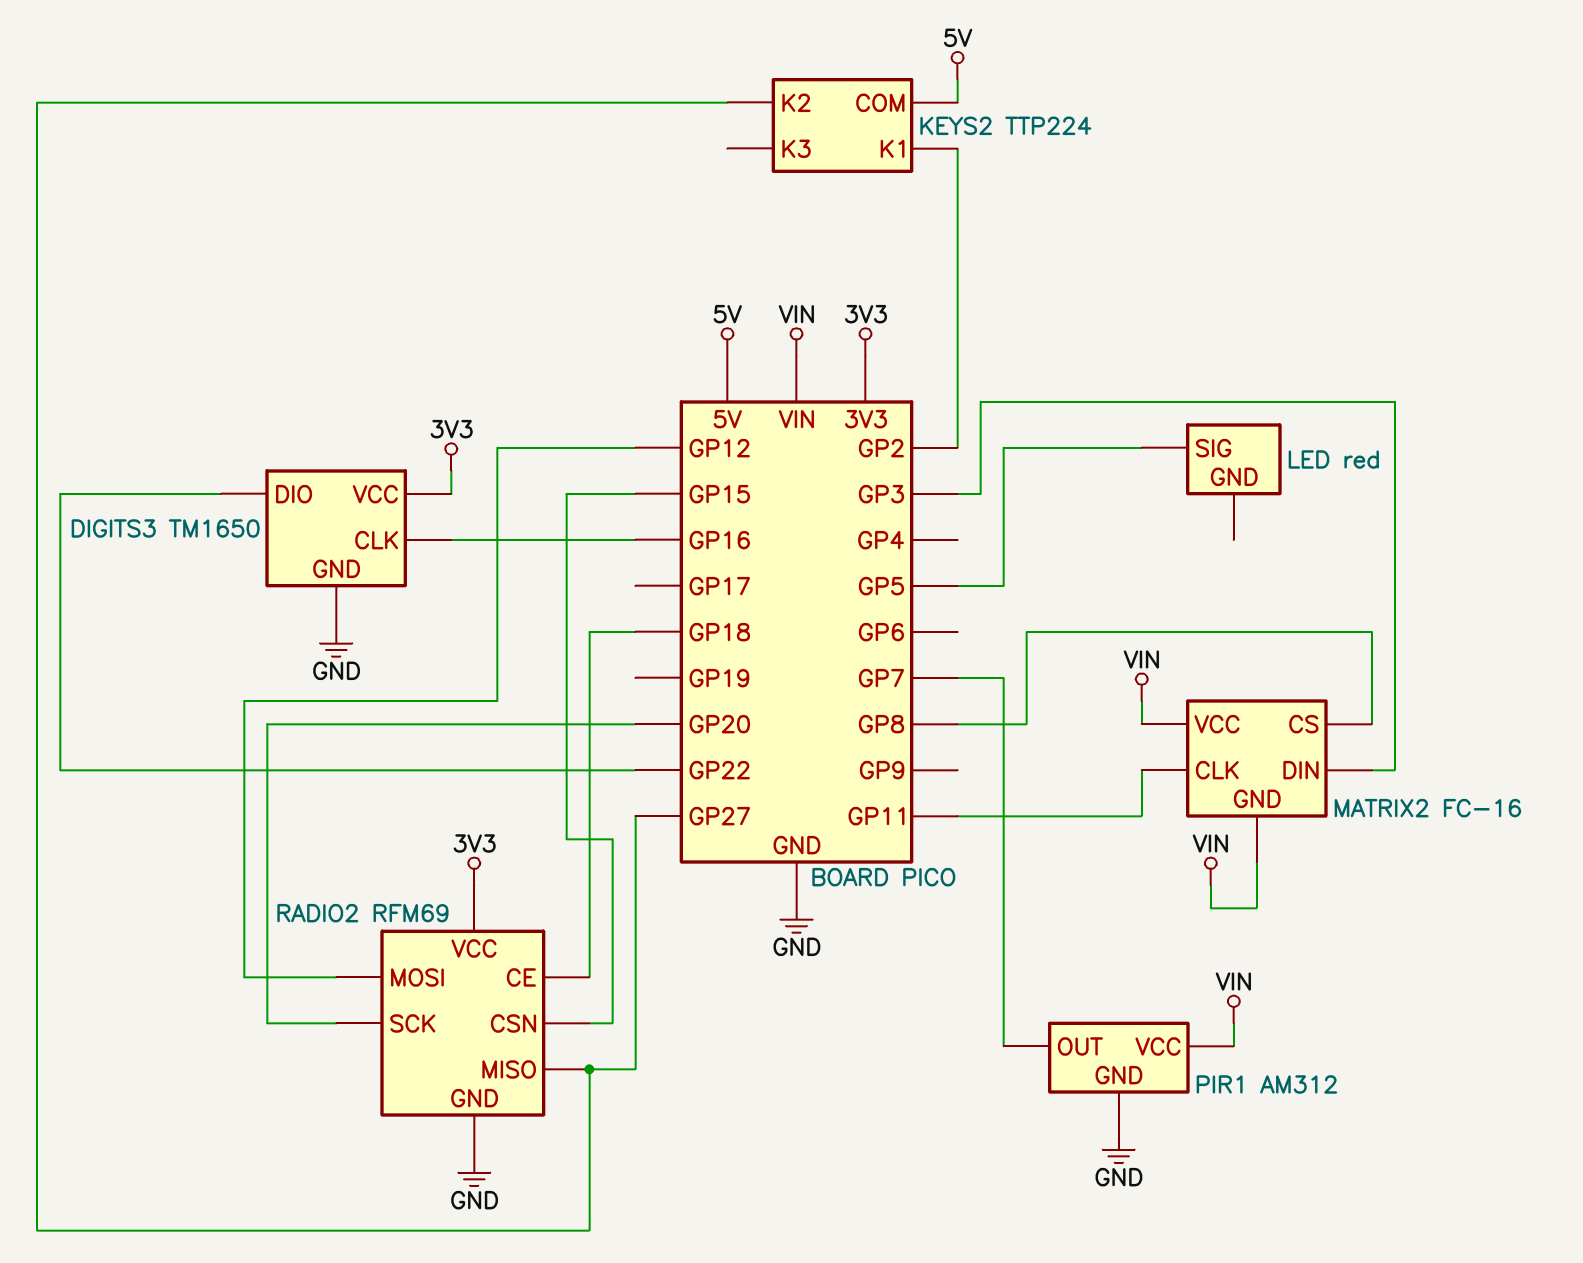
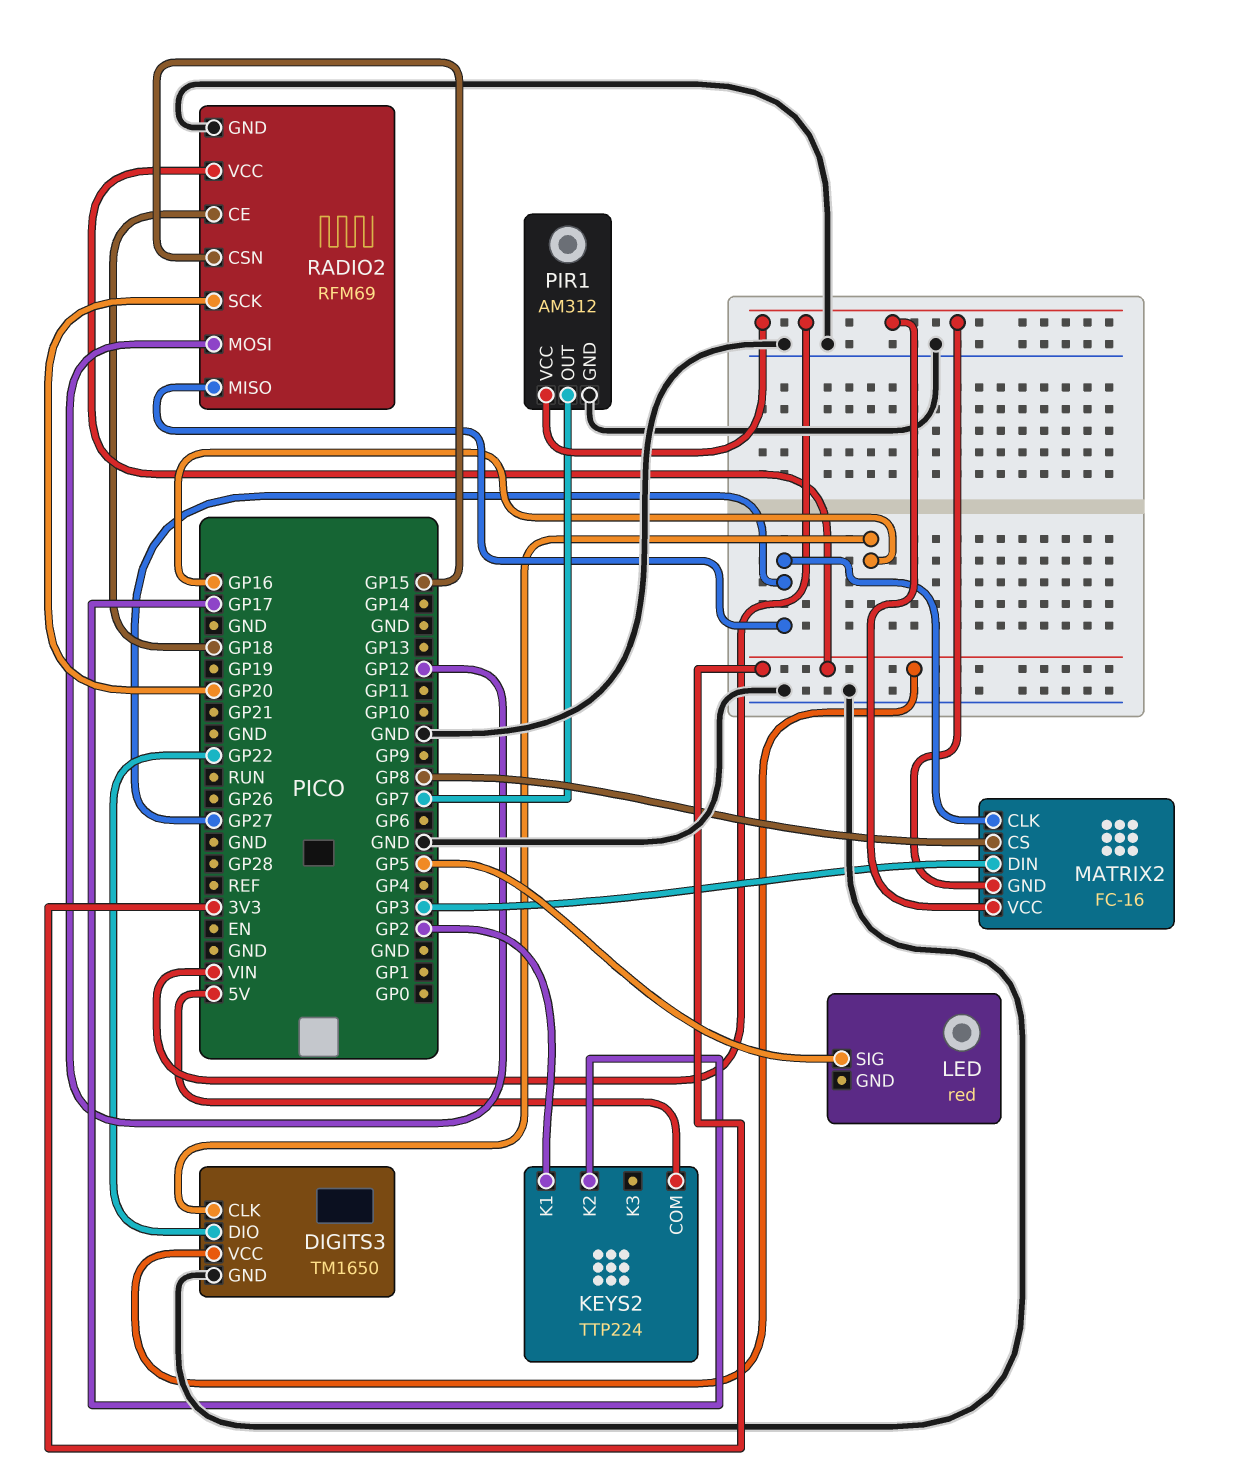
KEYS2 pin K2: GP27 -> GP17
MATRIX2 pin CLK: GP11 -> GP27

